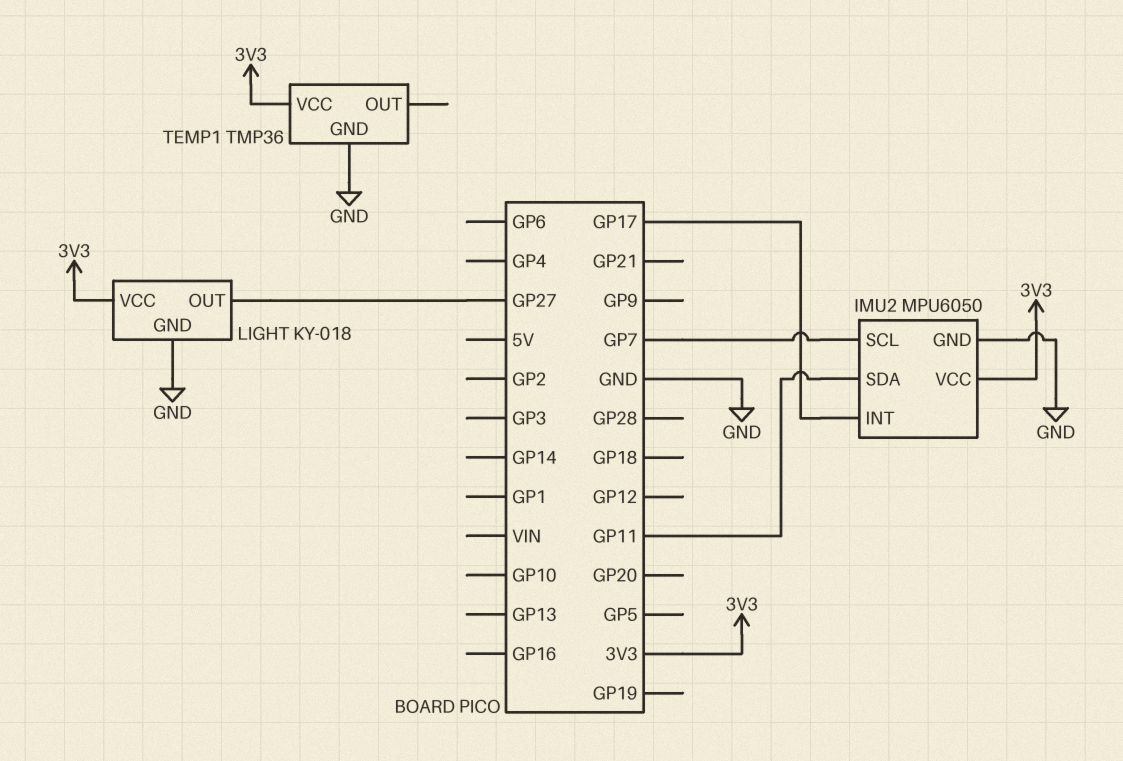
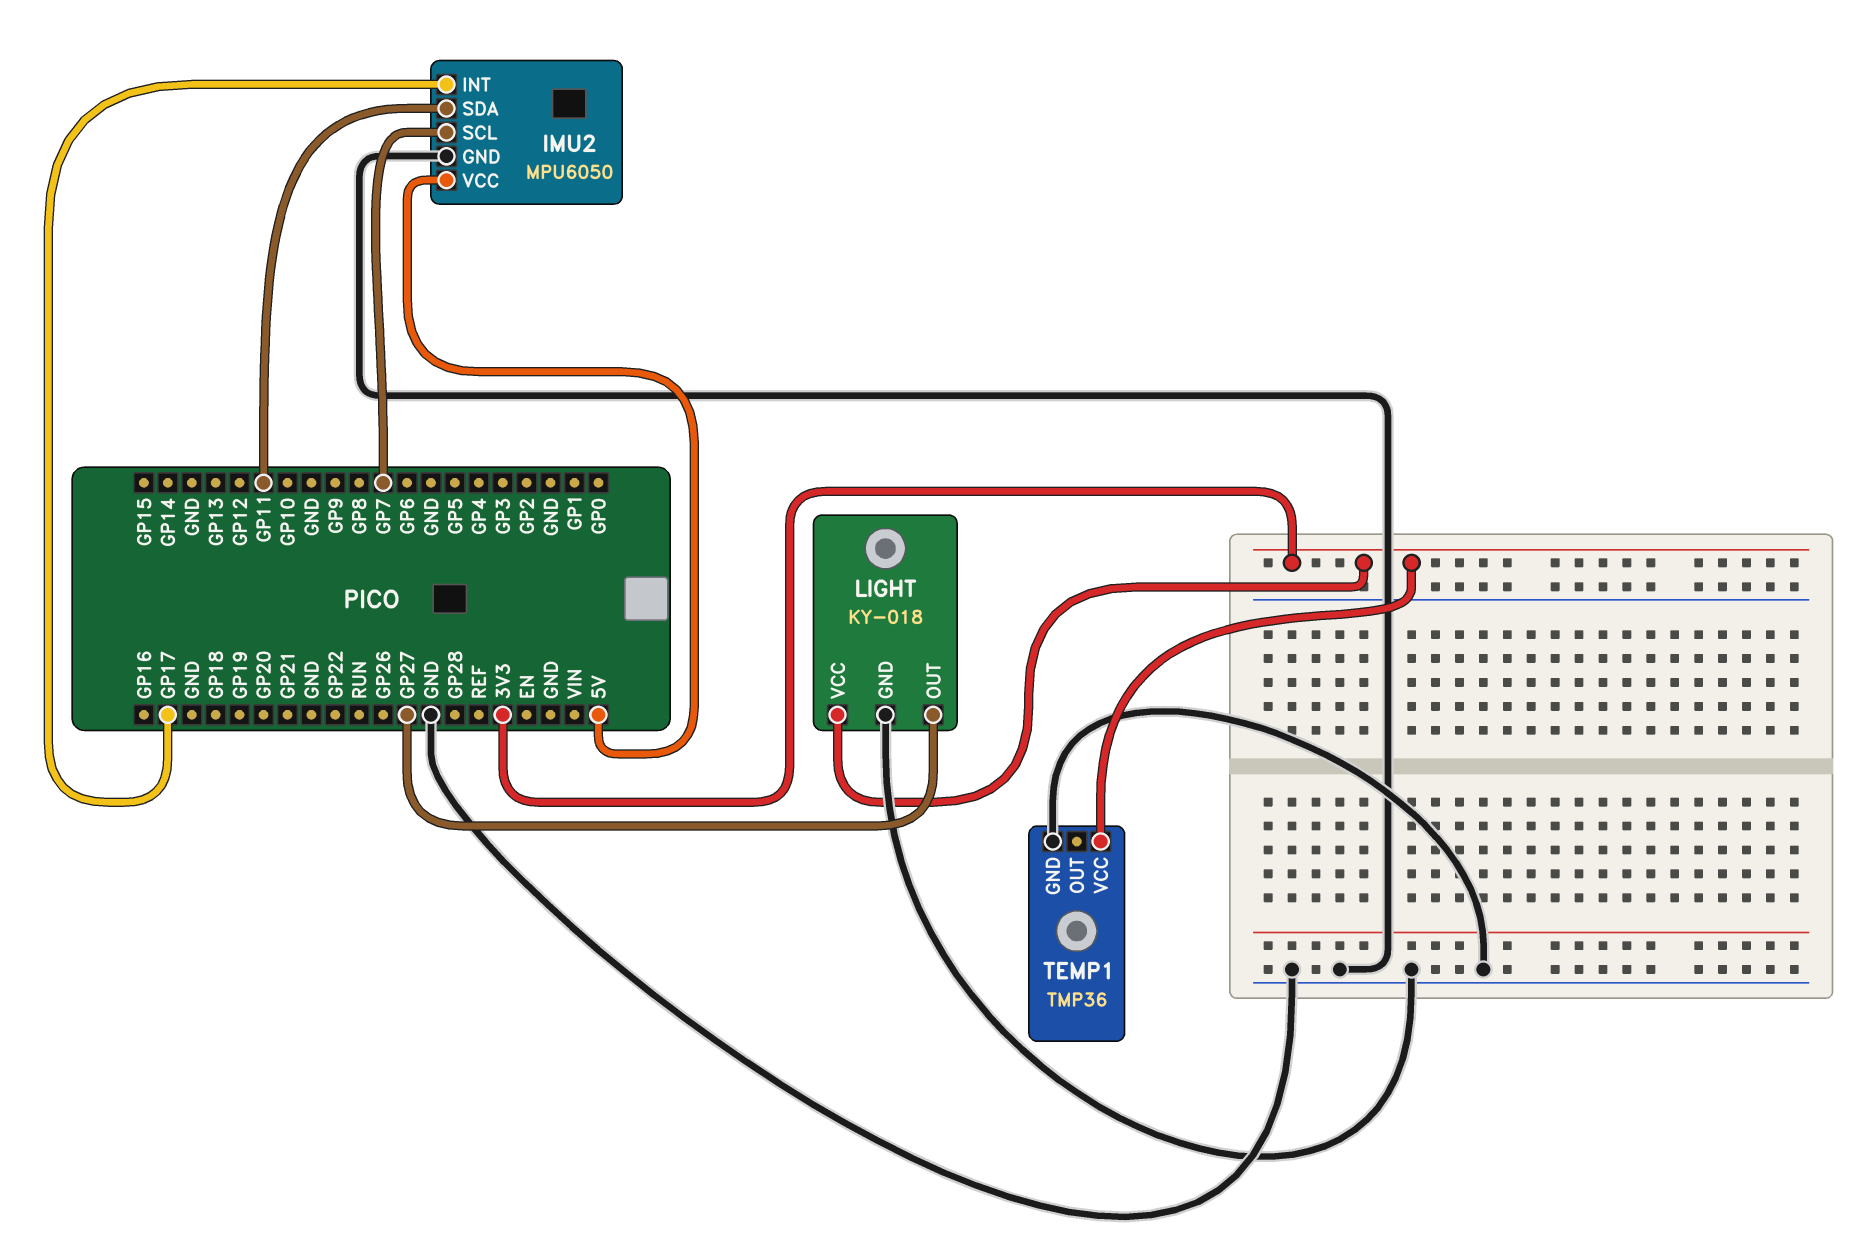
IMU2 pin VCC: 3V3 -> 5V

